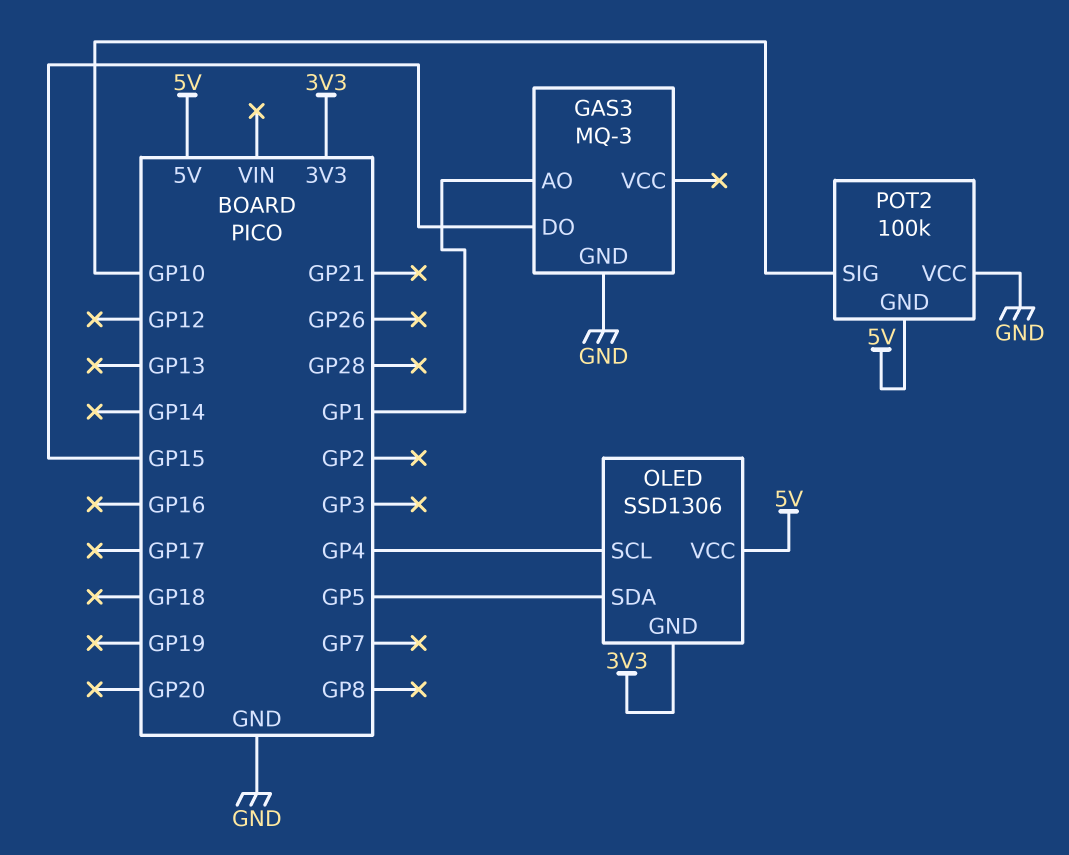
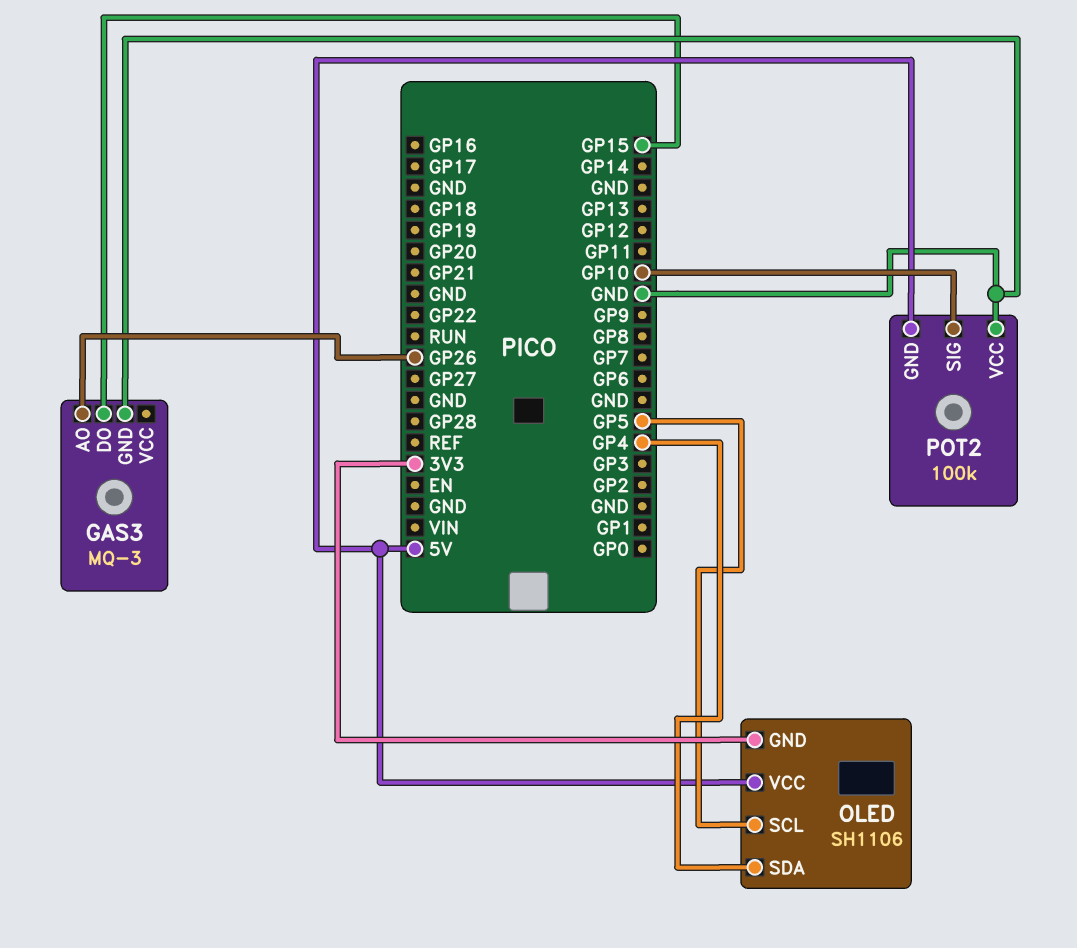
GAS3 pin AO: GP1 -> GP26
OLED: SSD1306 -> SH1106
OLED pin SCL: GP4 -> GP5
OLED pin SDA: GP5 -> GP4

